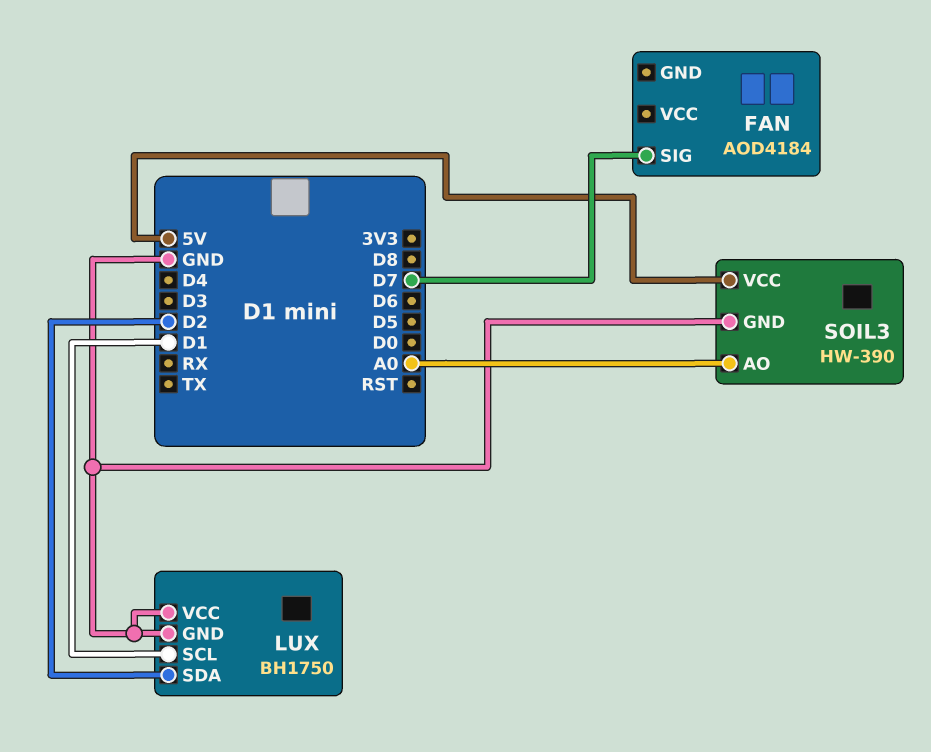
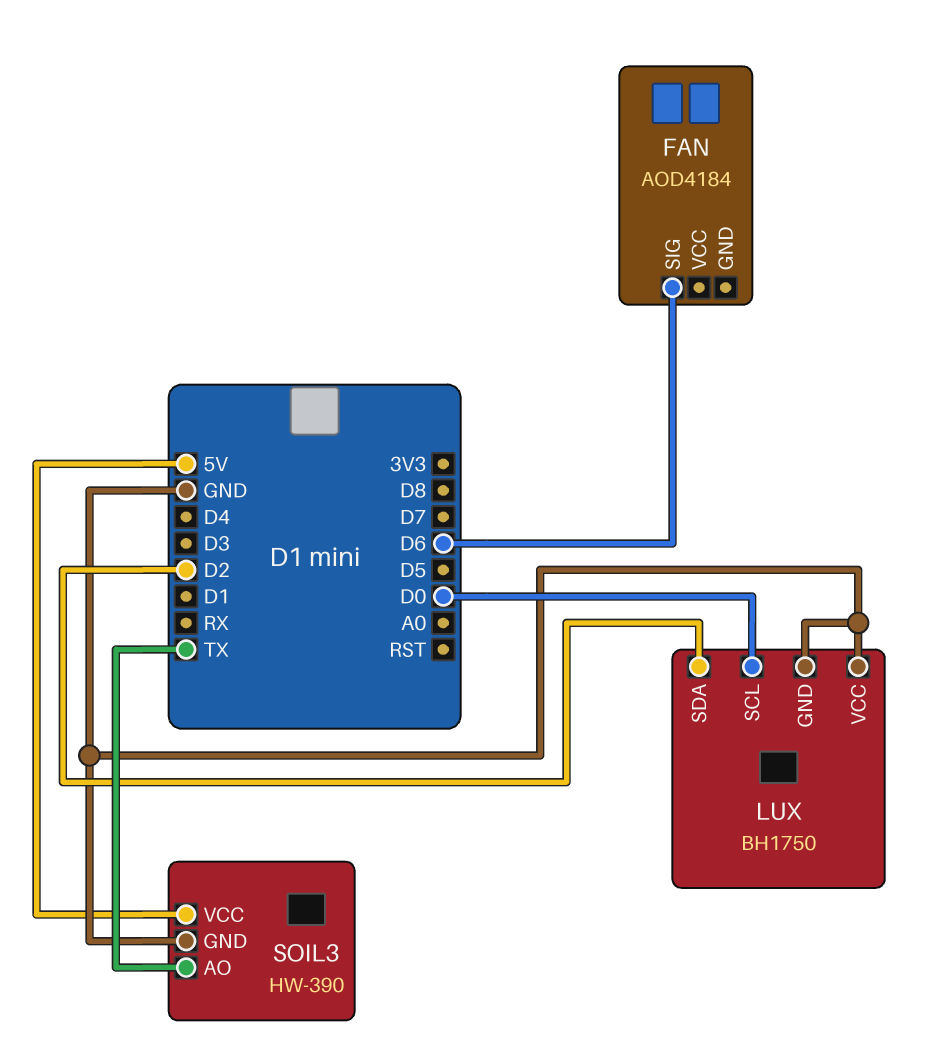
FAN pin SIG: D7 -> D6
LUX pin SCL: D1 -> D0
SOIL3 pin AO: A0 -> TX

